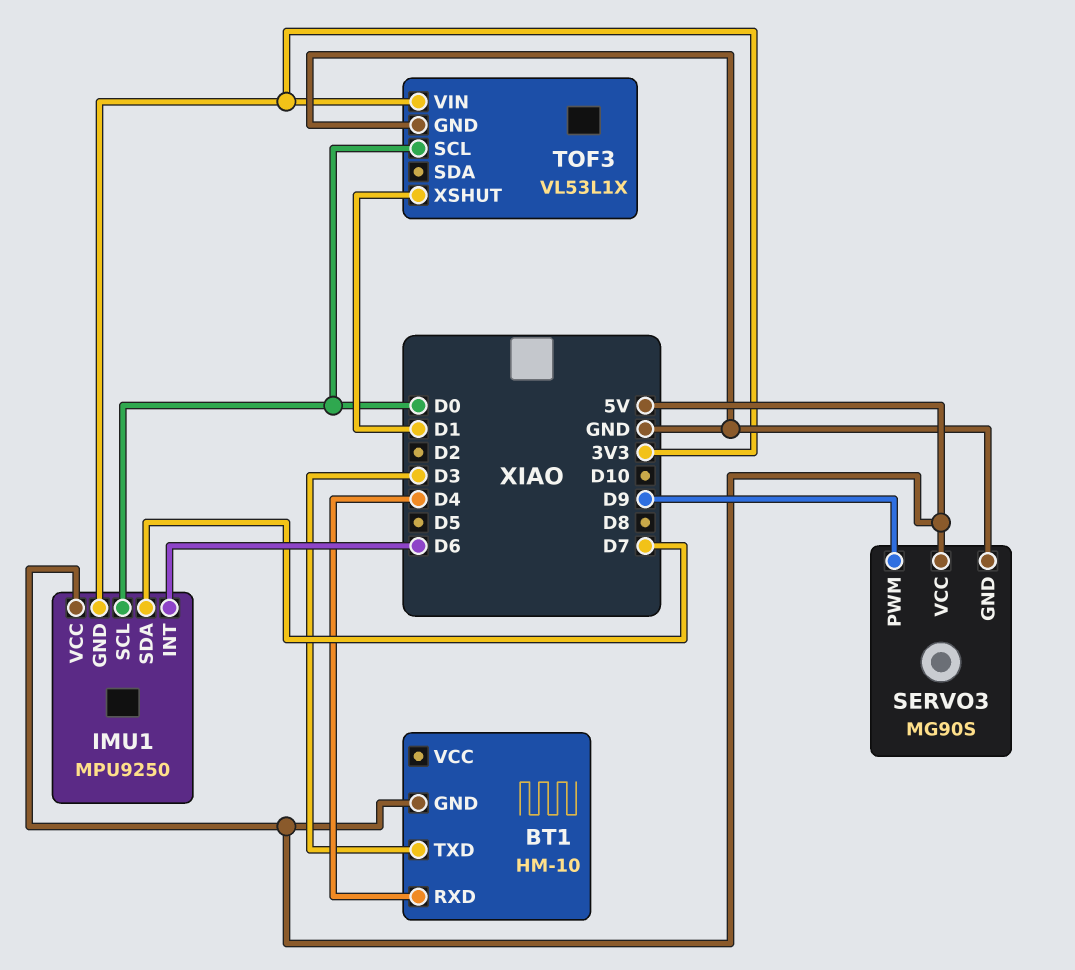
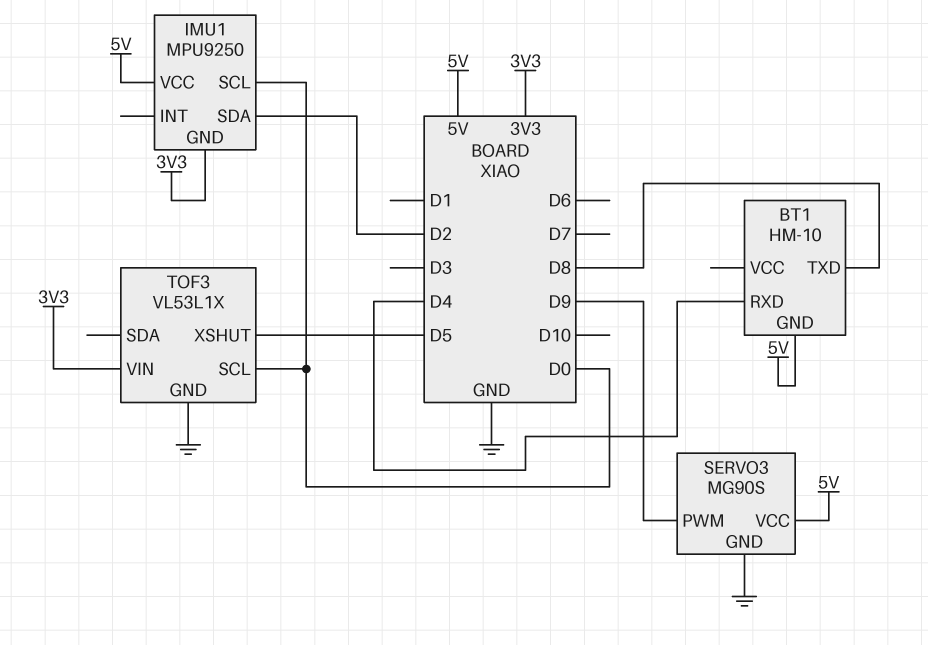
BT1 pin TXD: D3 -> D8
IMU1 pin INT: D6 -> none
IMU1 pin SDA: D7 -> D2
TOF3 pin XSHUT: D1 -> D5

